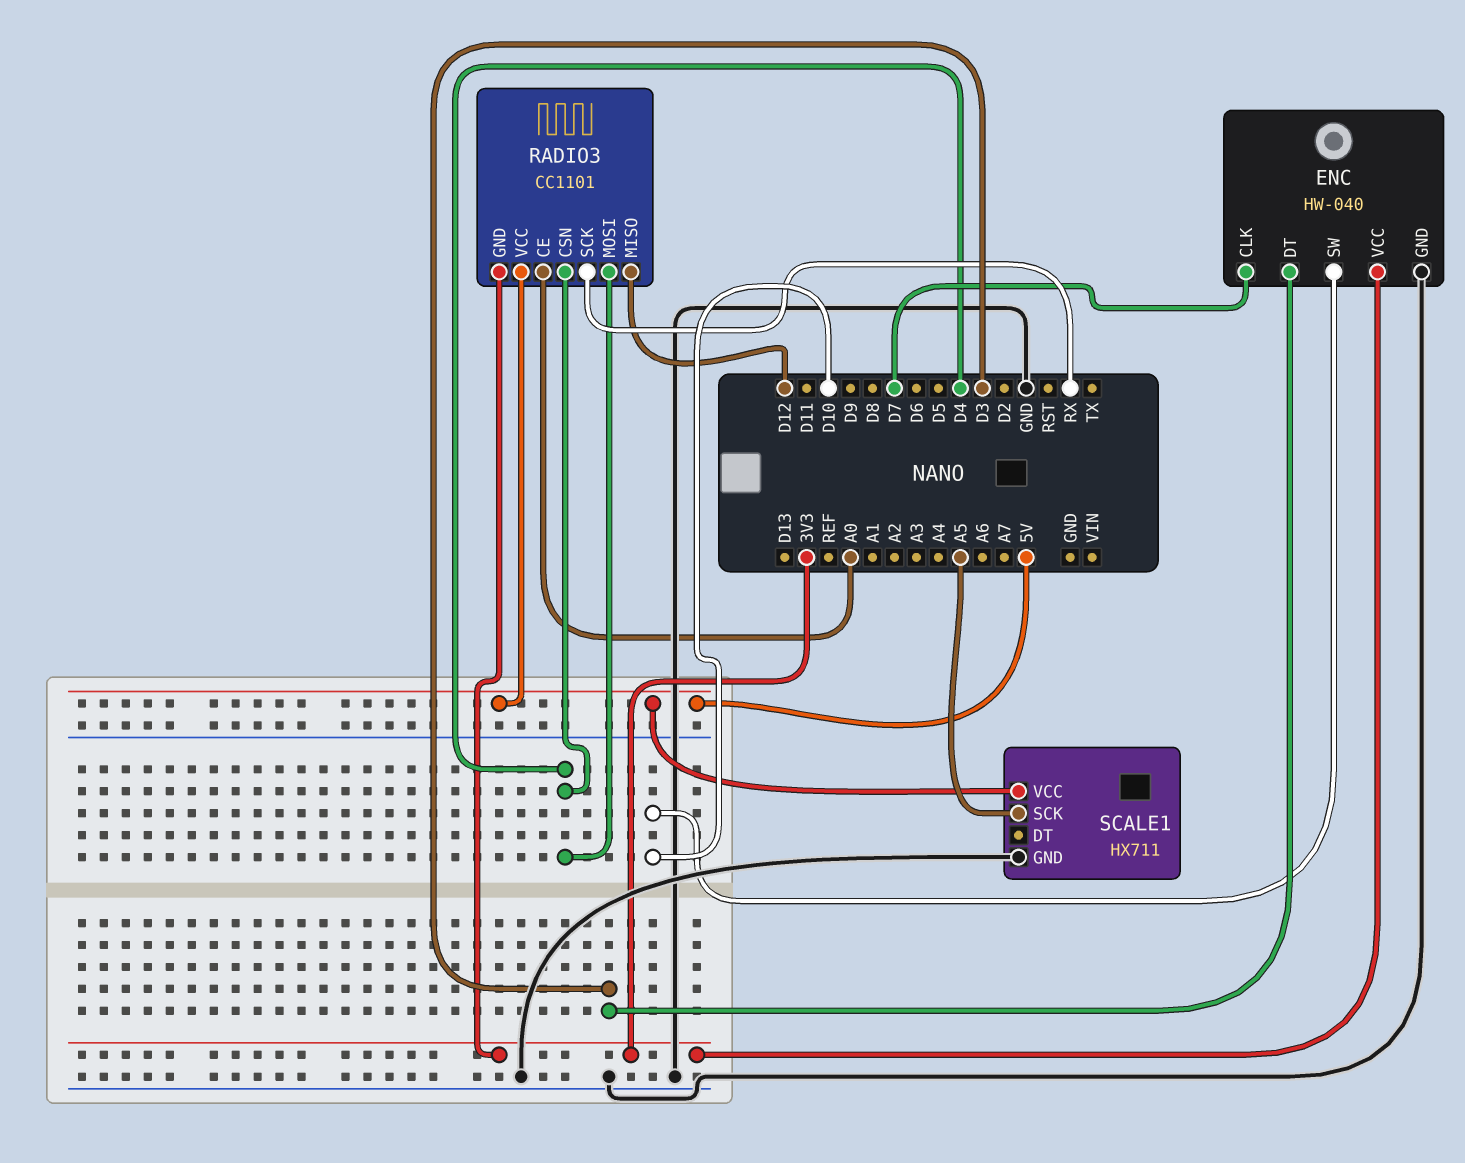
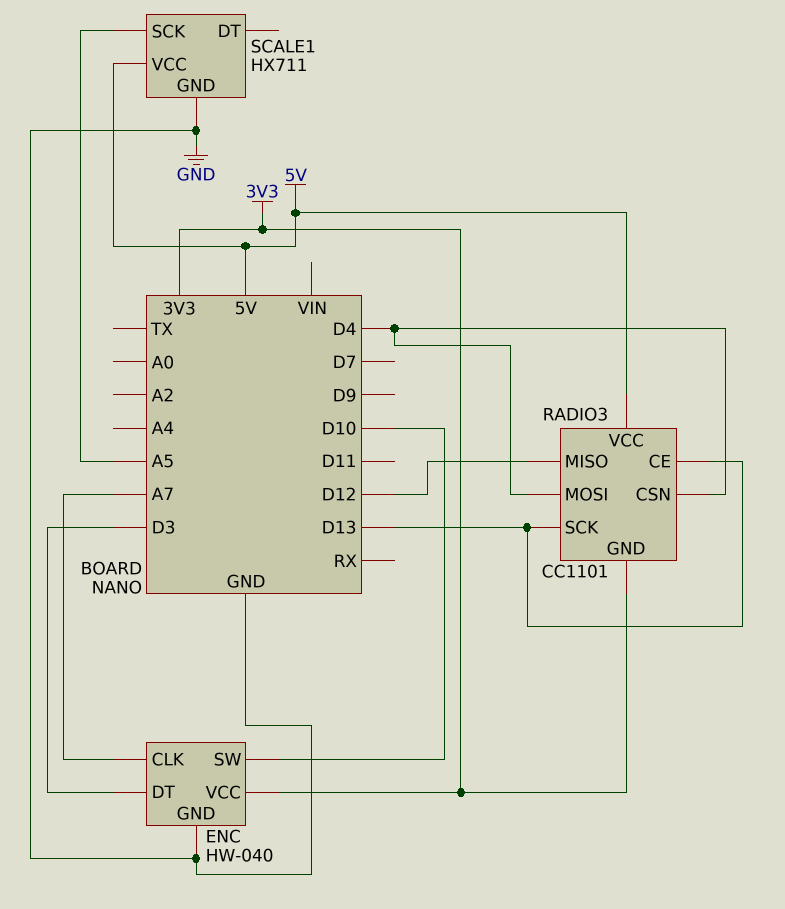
ENC pin CLK: D7 -> A7
RADIO3 pin CE: A0 -> D13
RADIO3 pin SCK: RX -> D13

